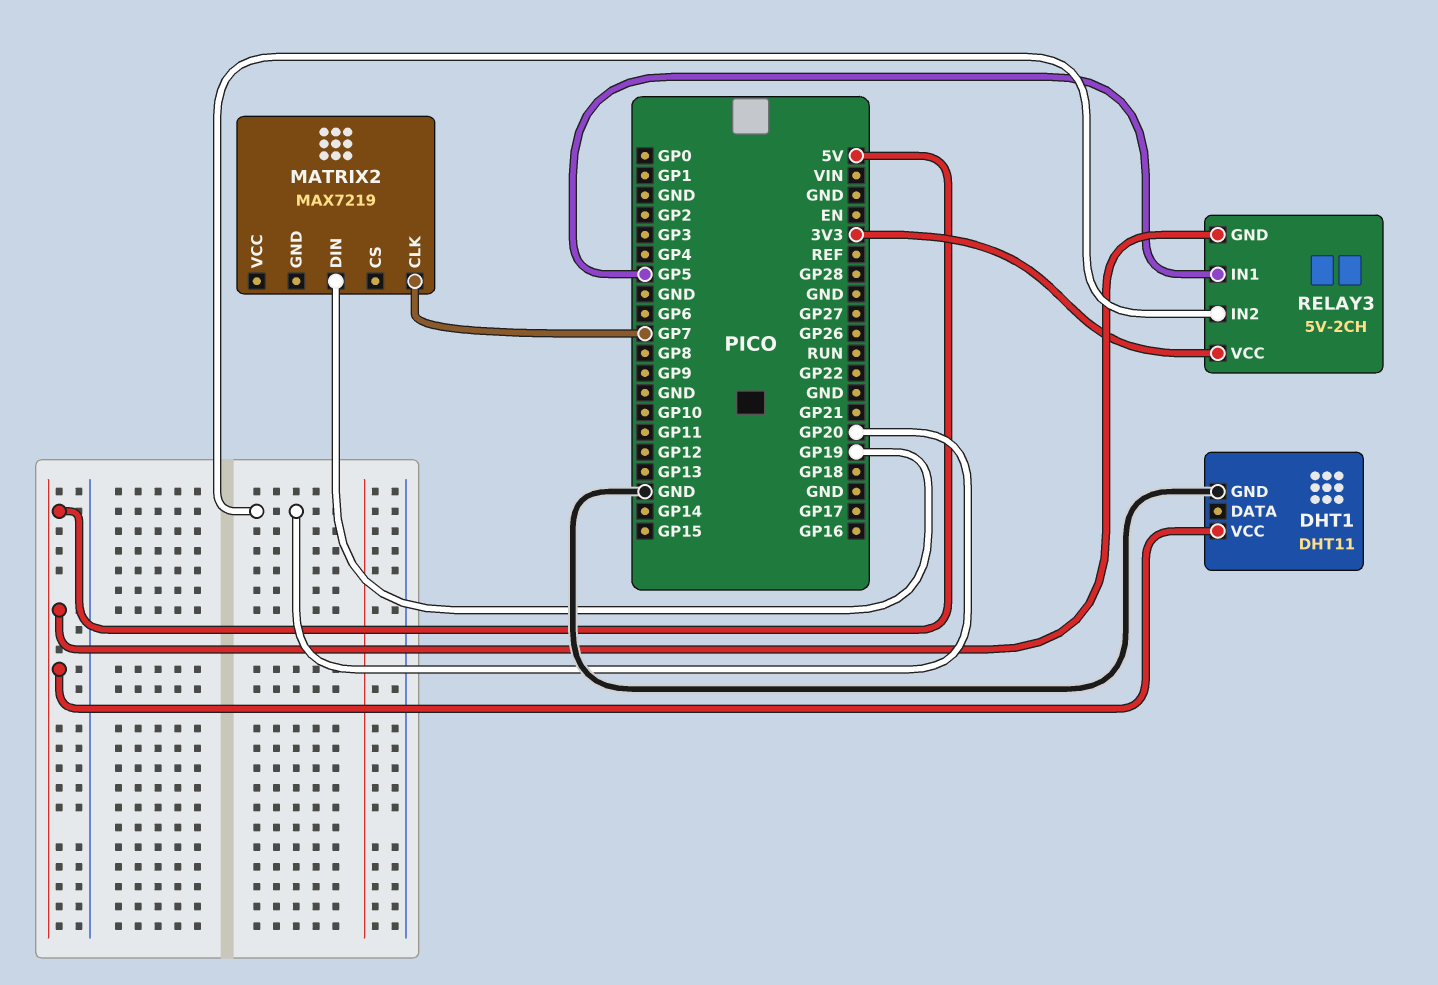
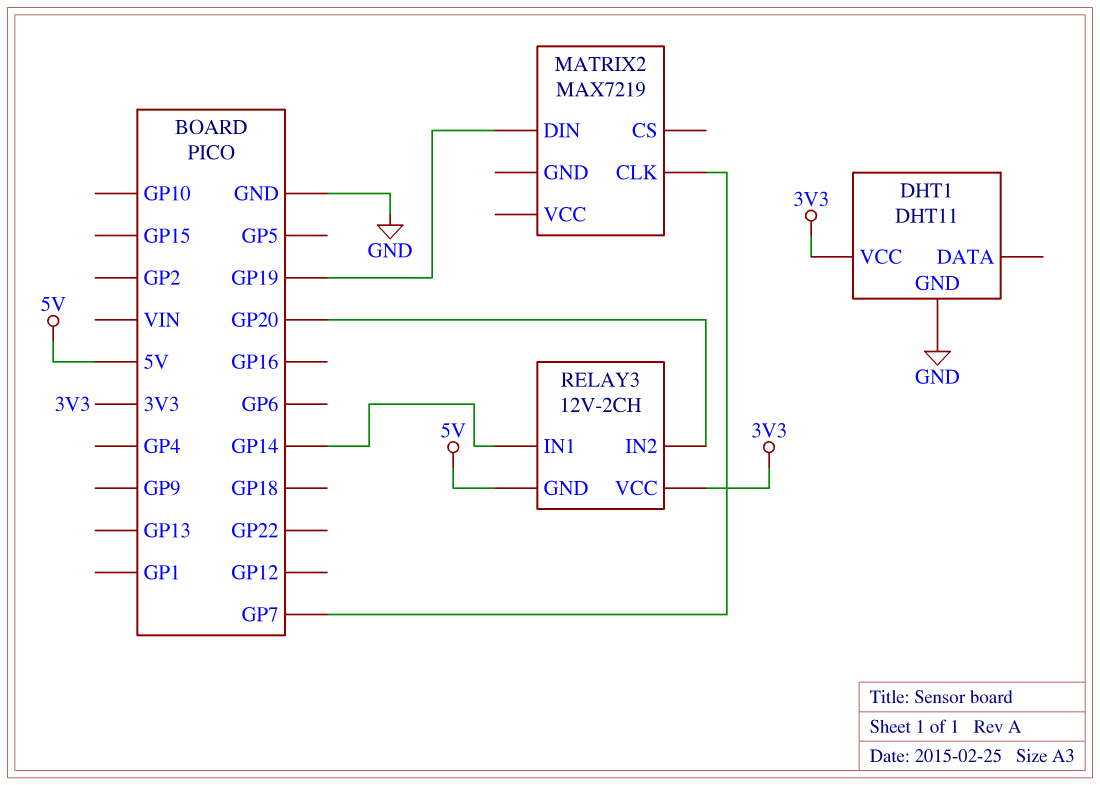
DHT1 pin VCC: 5V -> 3V3
RELAY3: 5V-2CH -> 12V-2CH
RELAY3 pin IN1: GP5 -> GP14

